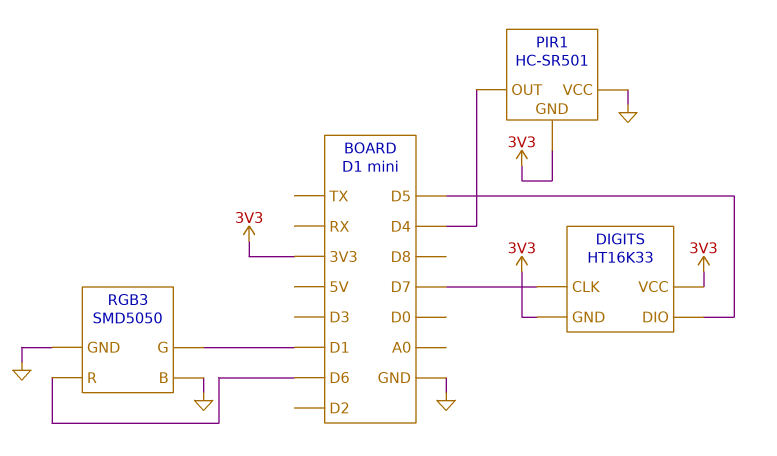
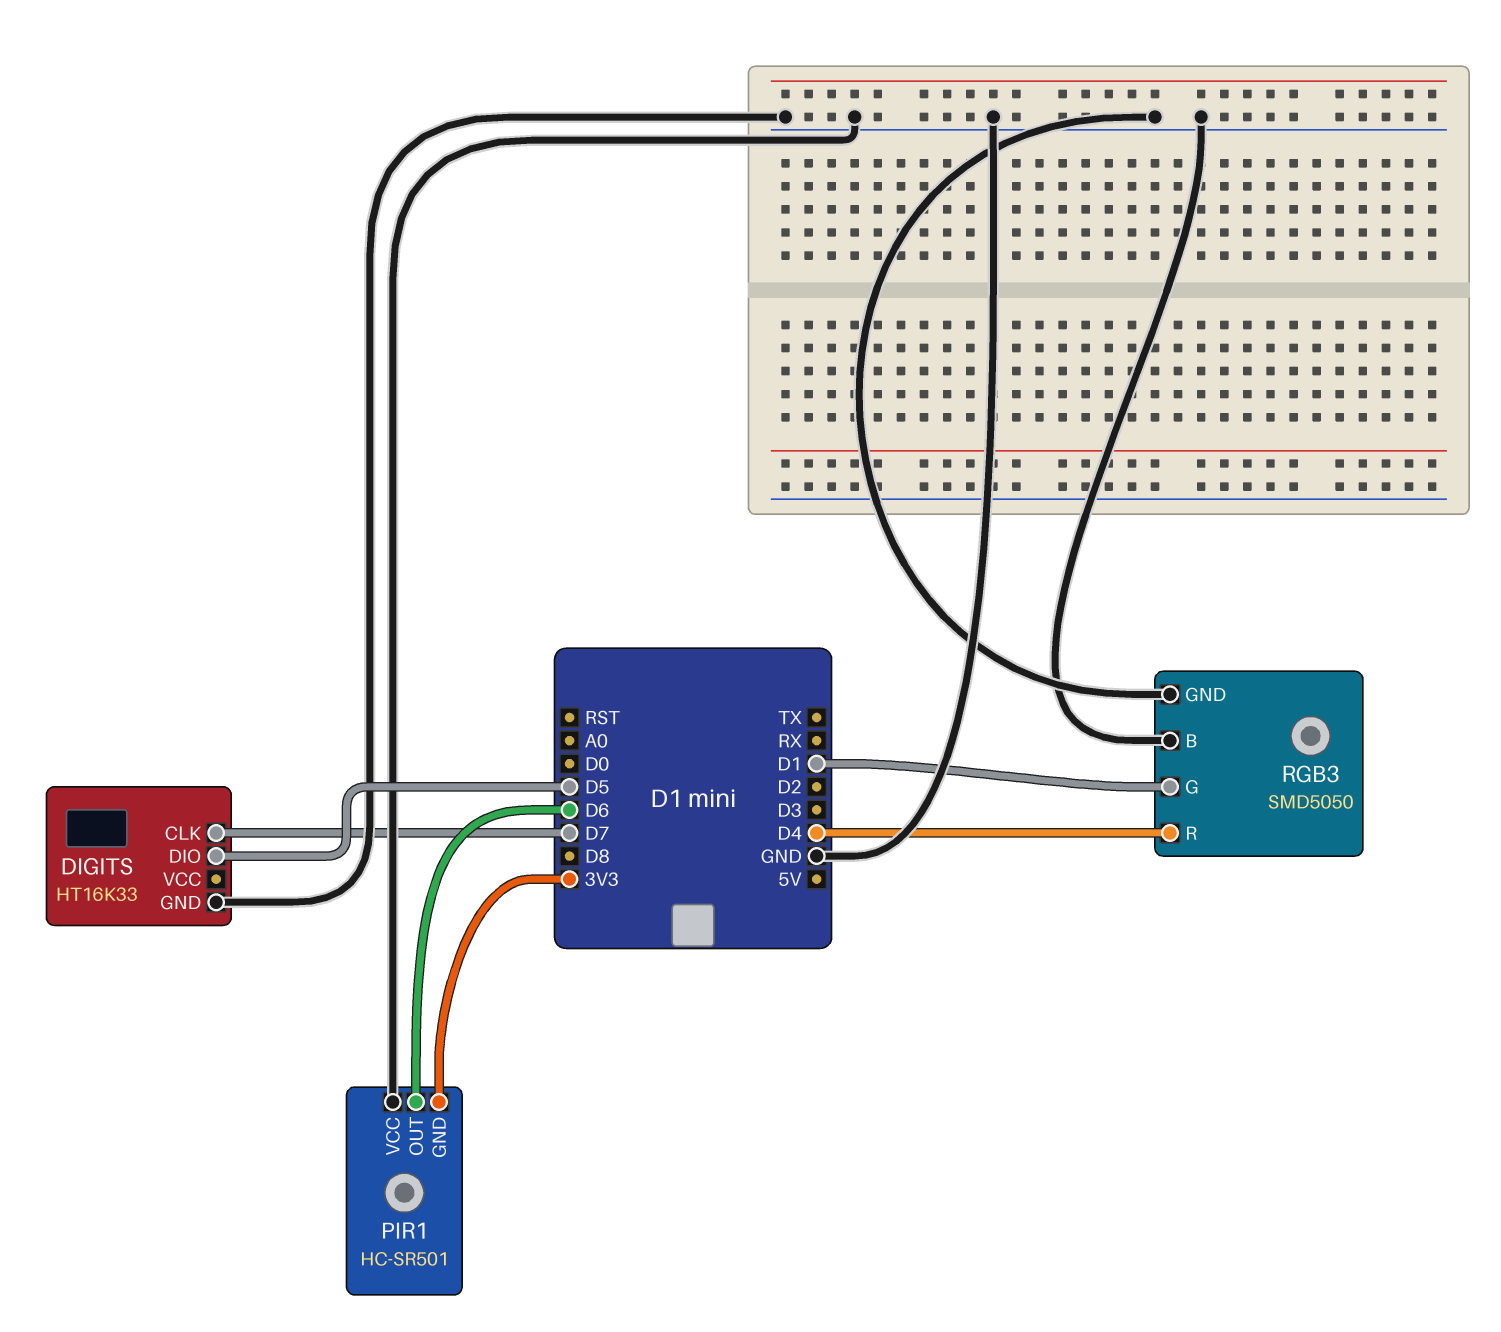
DIGITS pin GND: 3V3 -> GND
DIGITS pin VCC: 3V3 -> none
PIR1 pin OUT: D4 -> D6
RGB3 pin R: D6 -> D4

